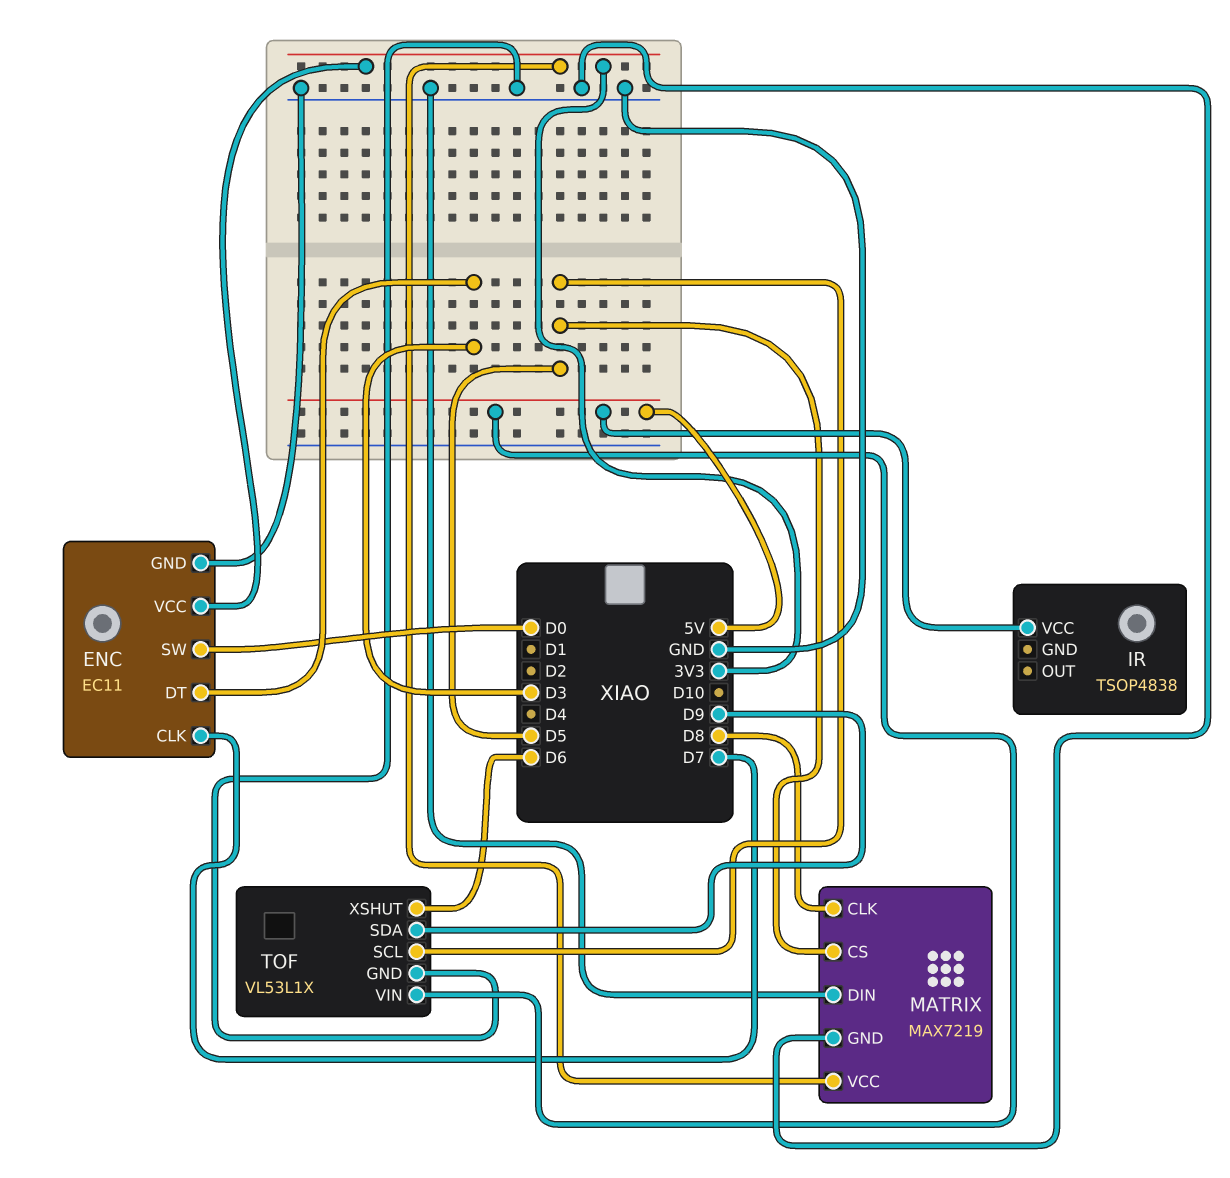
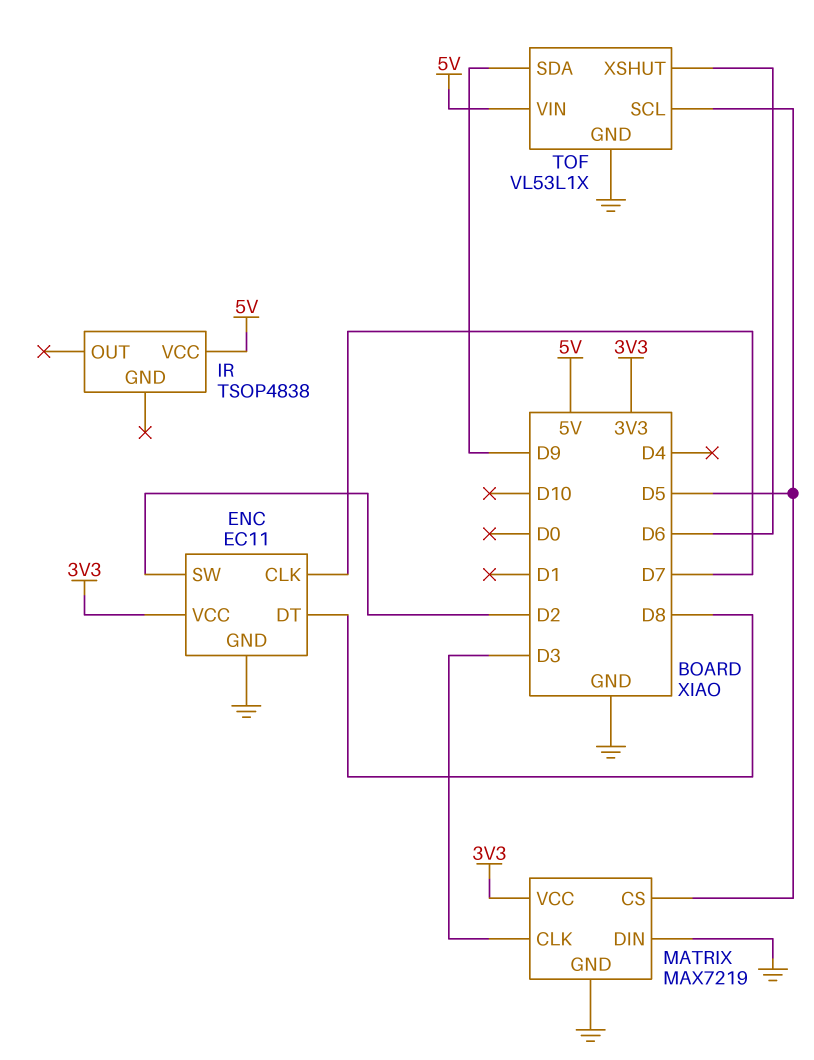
ENC pin DT: D3 -> D8
ENC pin SW: D0 -> D2
MATRIX pin CLK: D8 -> D3

